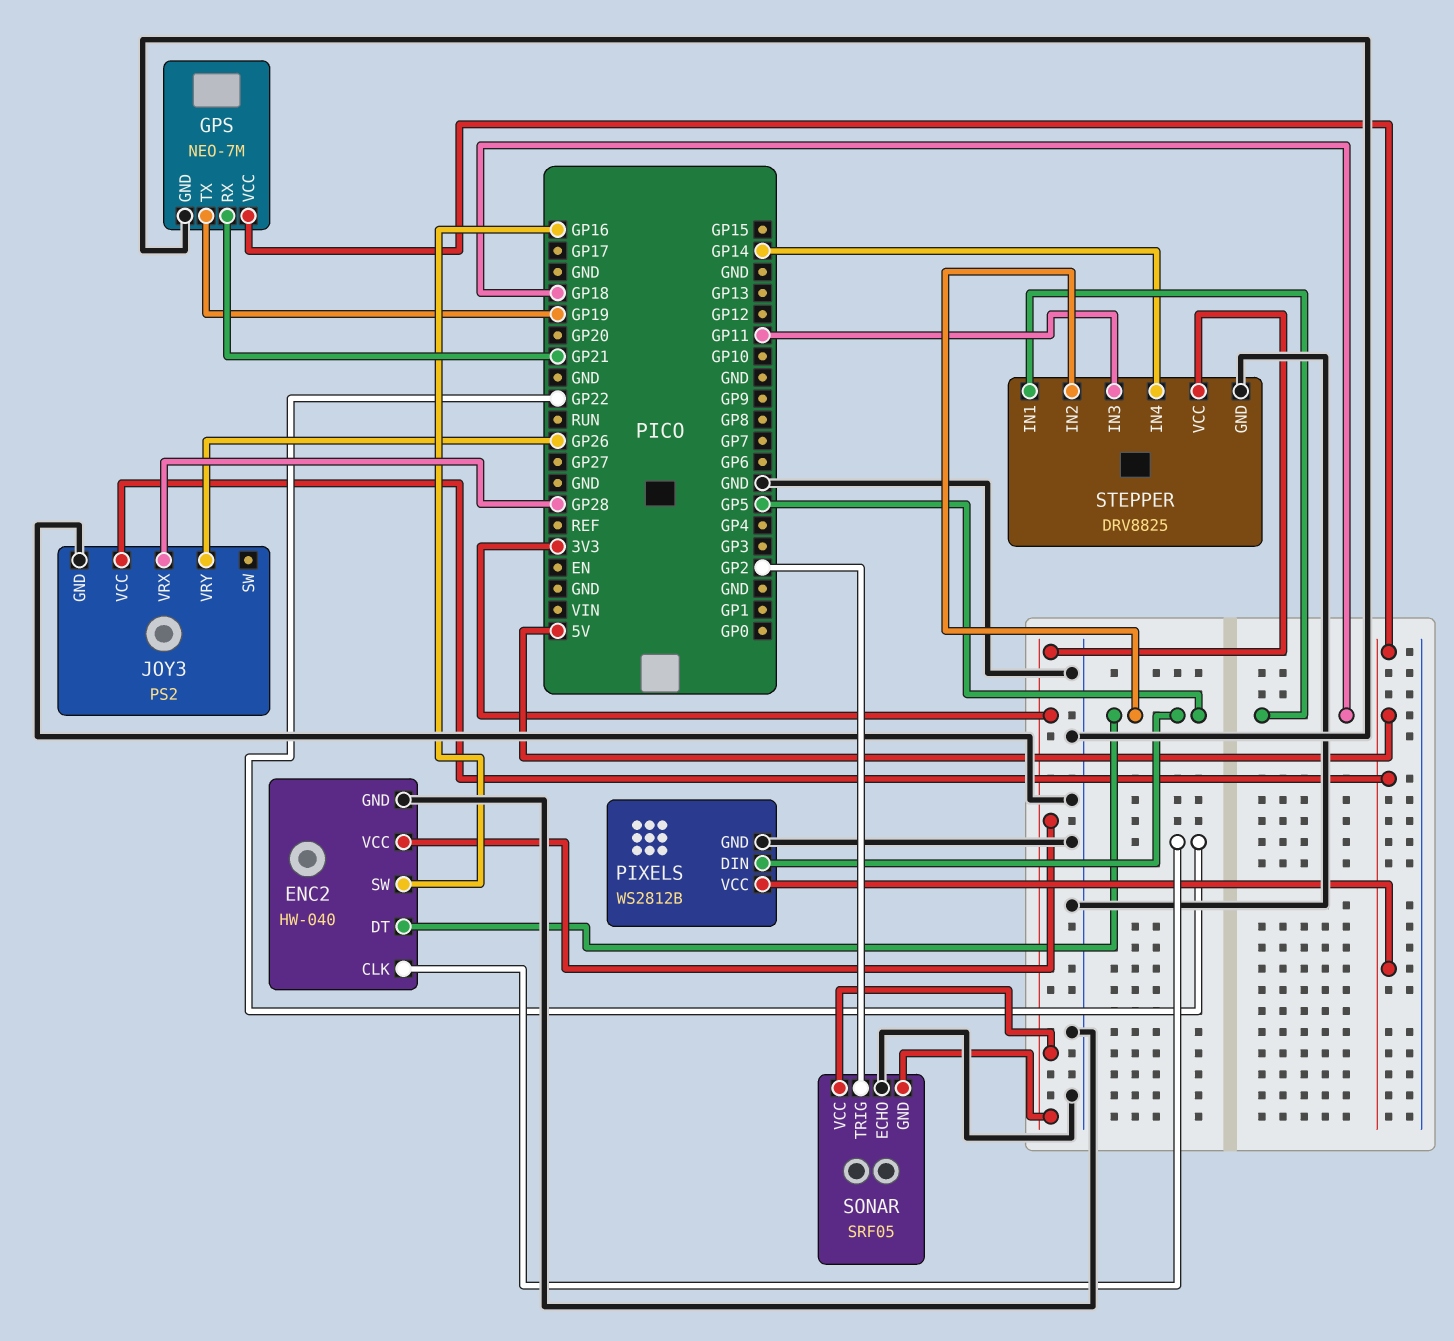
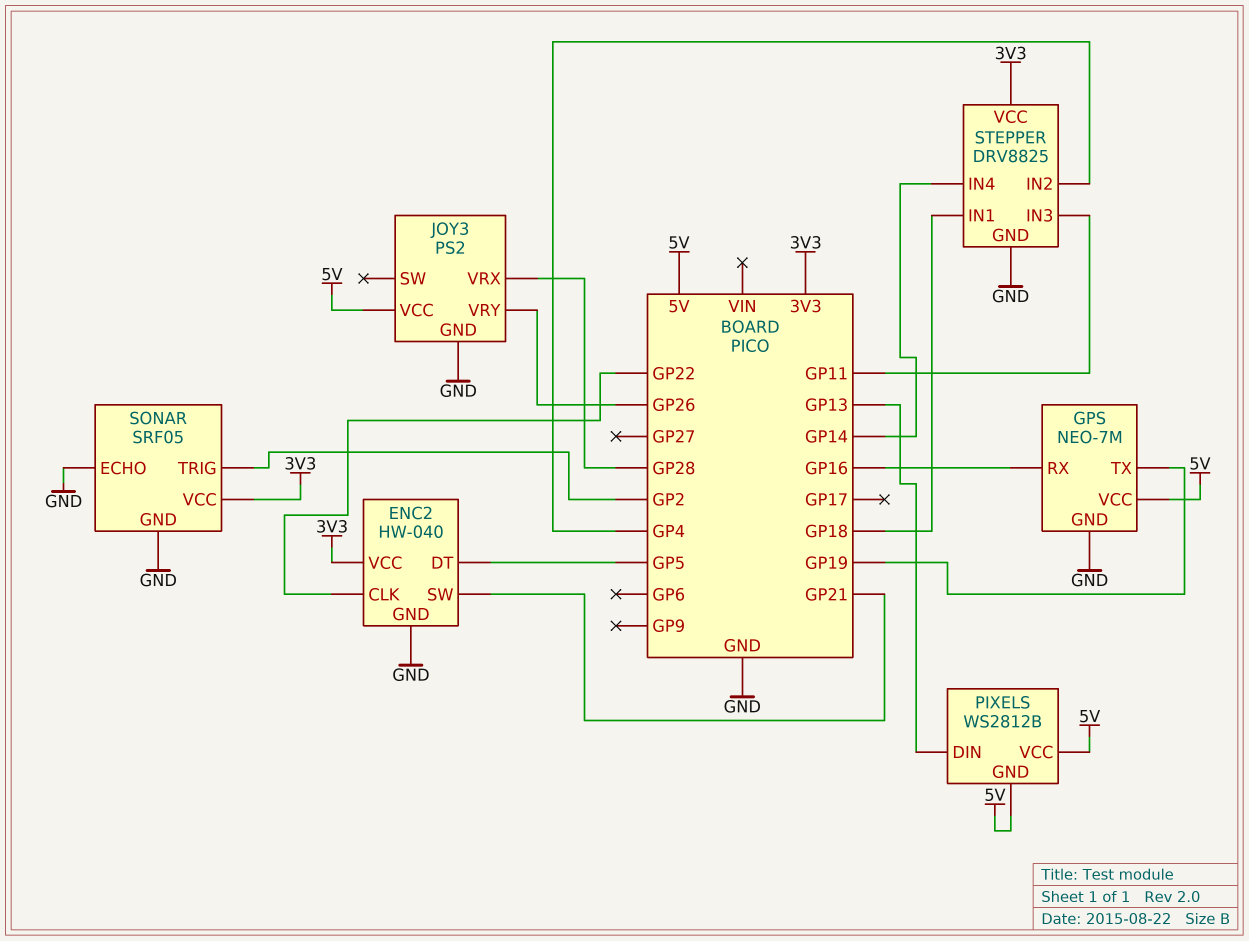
ENC2 pin SW: GP16 -> GP21
GPS pin RX: GP21 -> GP16
PIXELS pin DIN: GP5 -> GP13
PIXELS pin GND: GND -> 5V
SONAR pin GND: 3V3 -> GND
STEPPER pin IN2: GP5 -> GP4

